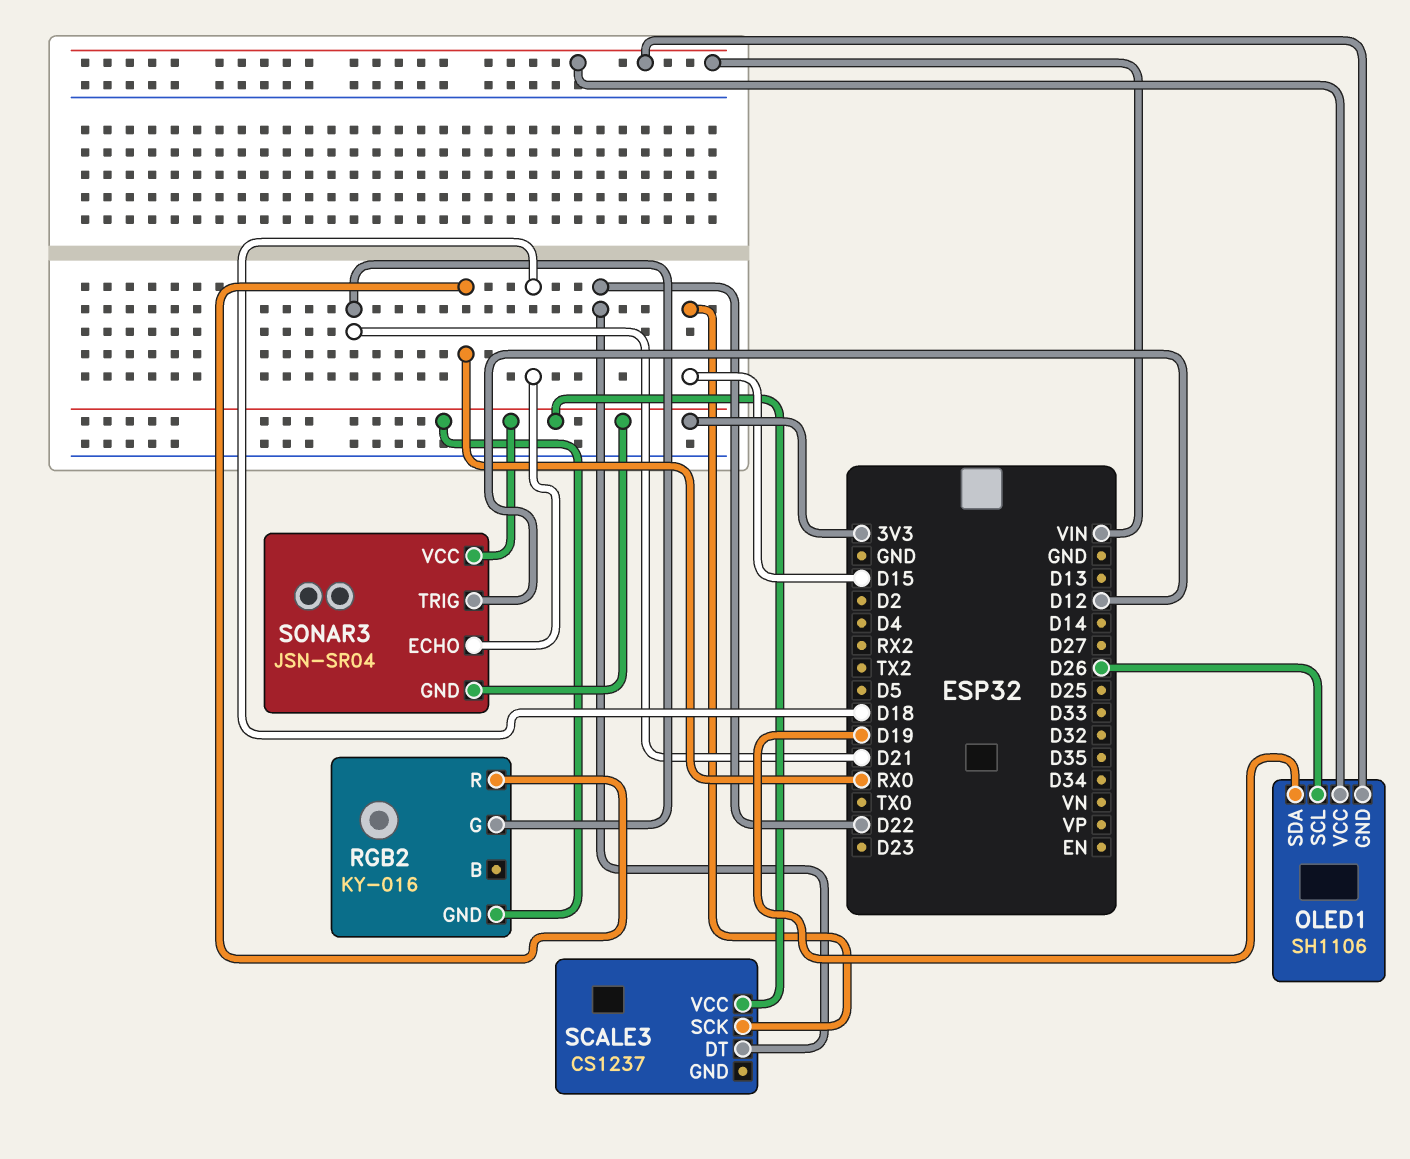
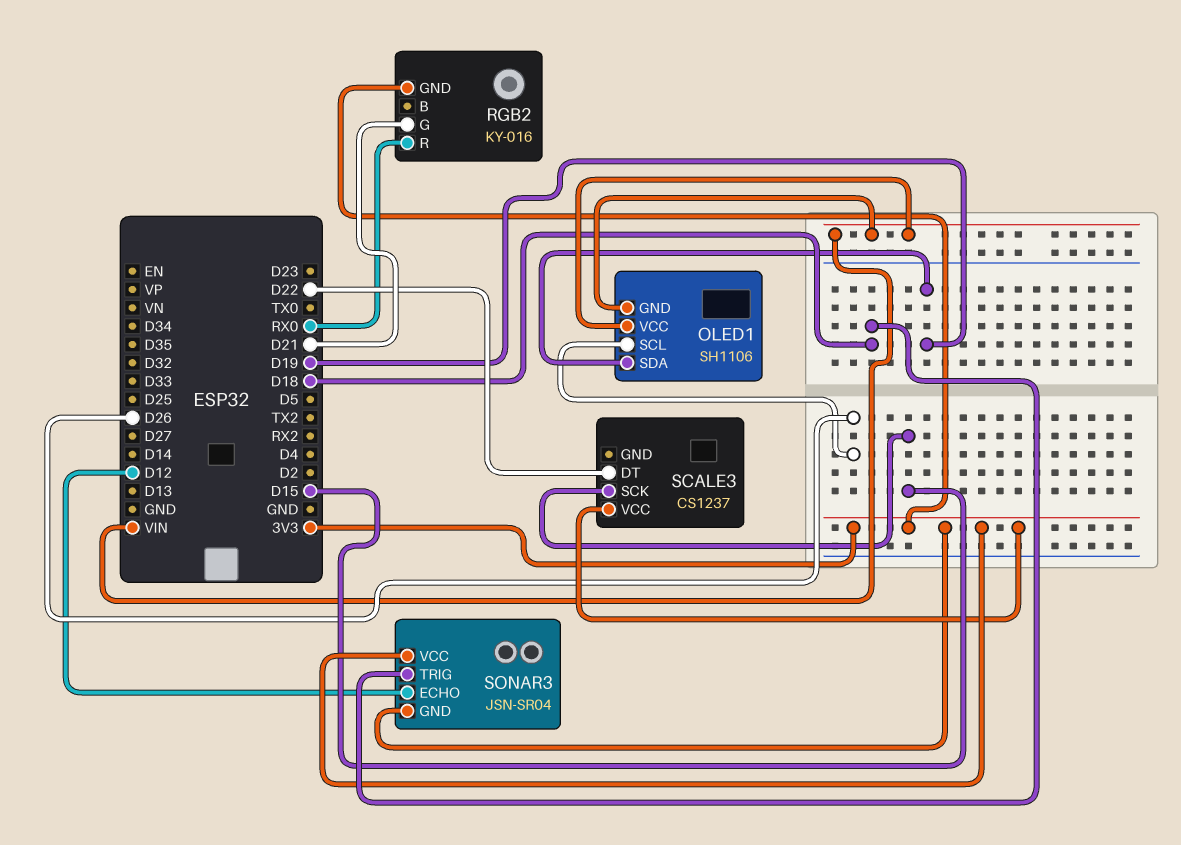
SONAR3 pin ECHO: D18 -> D12
SONAR3 pin TRIG: D12 -> D18

